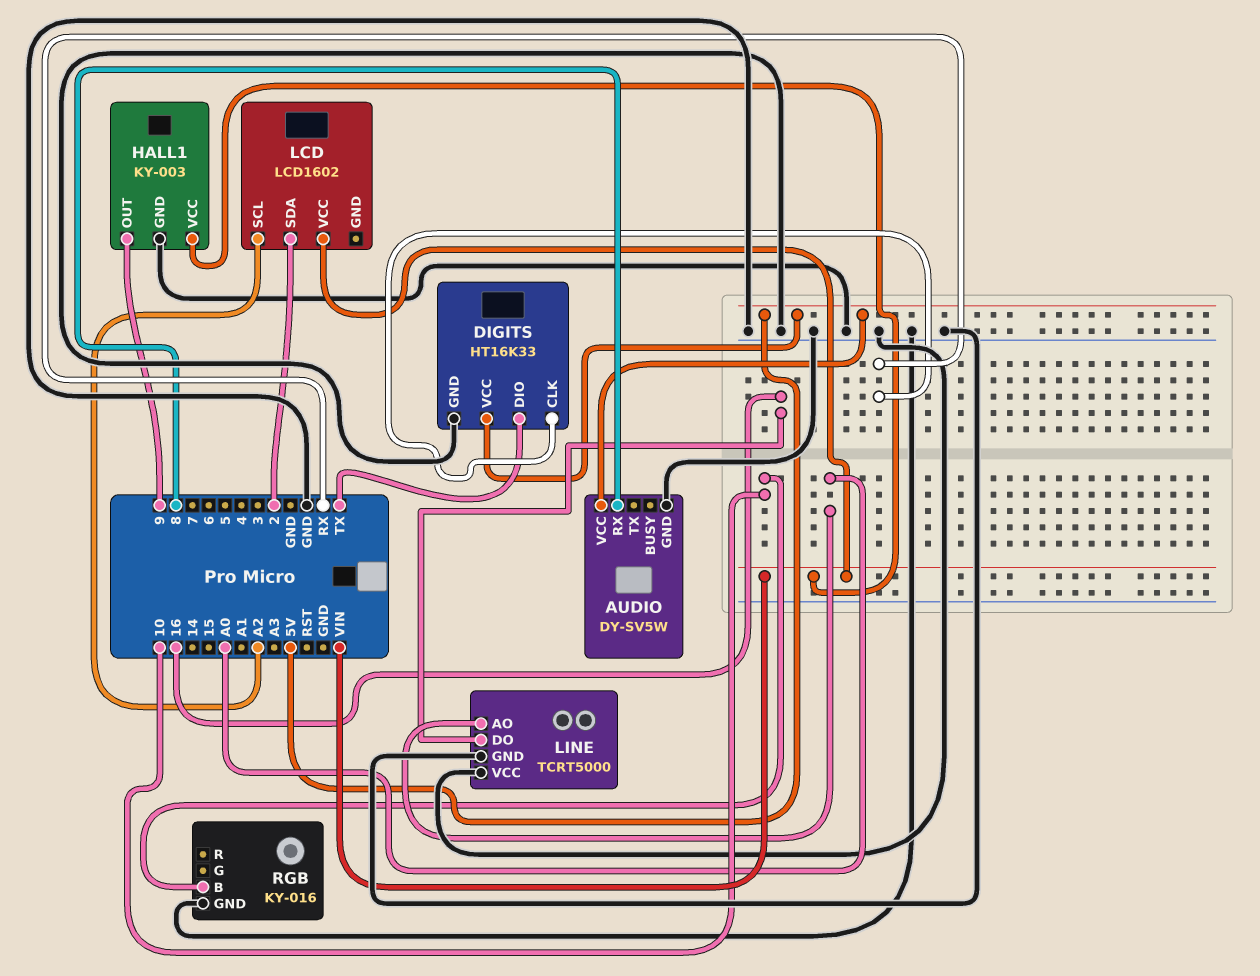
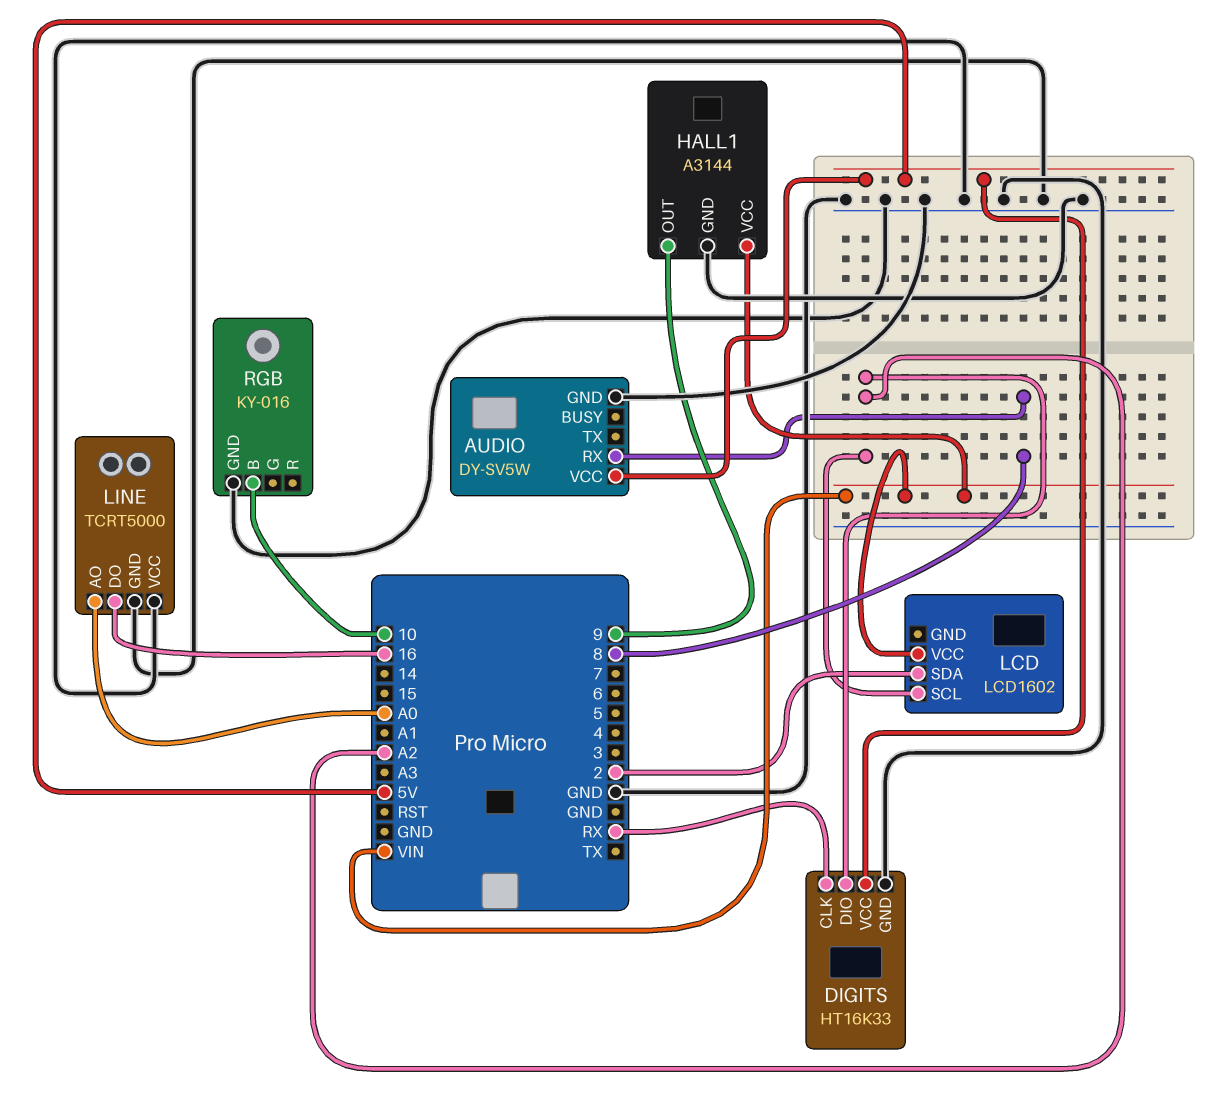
DIGITS pin DIO: TX -> A2
HALL1: KY-003 -> A3144

